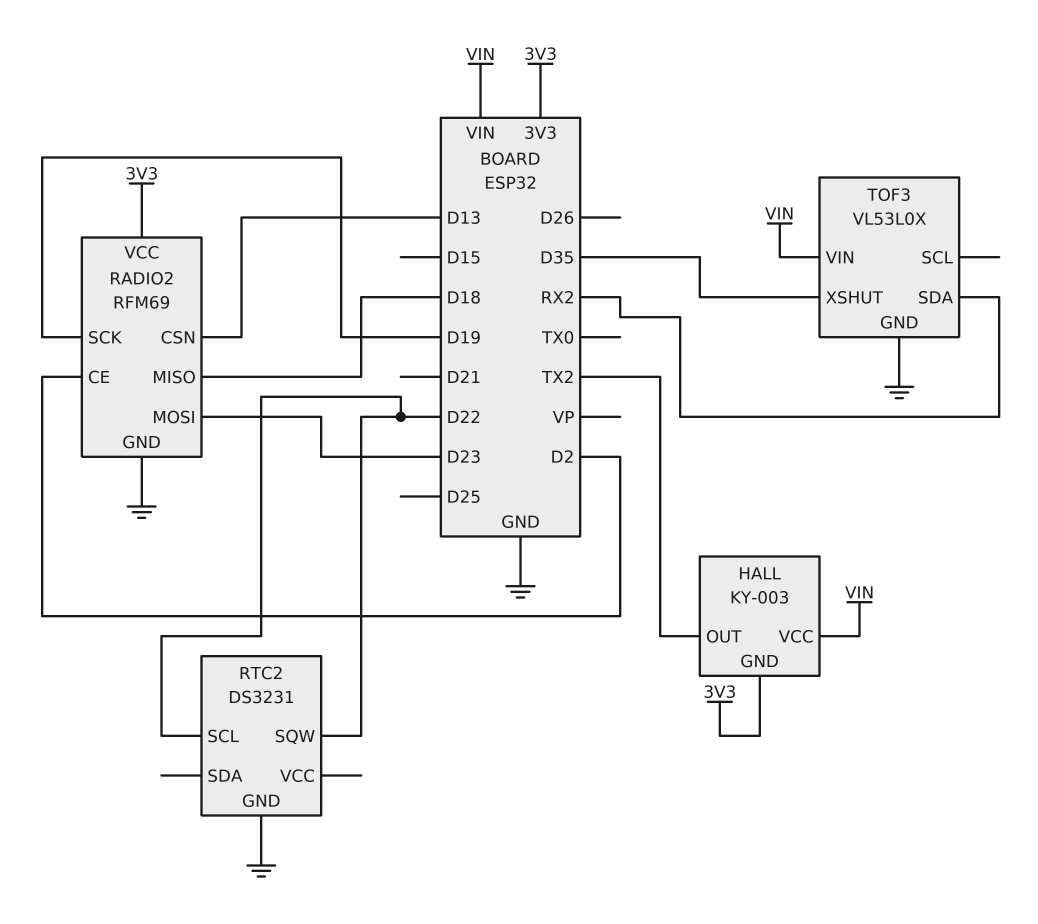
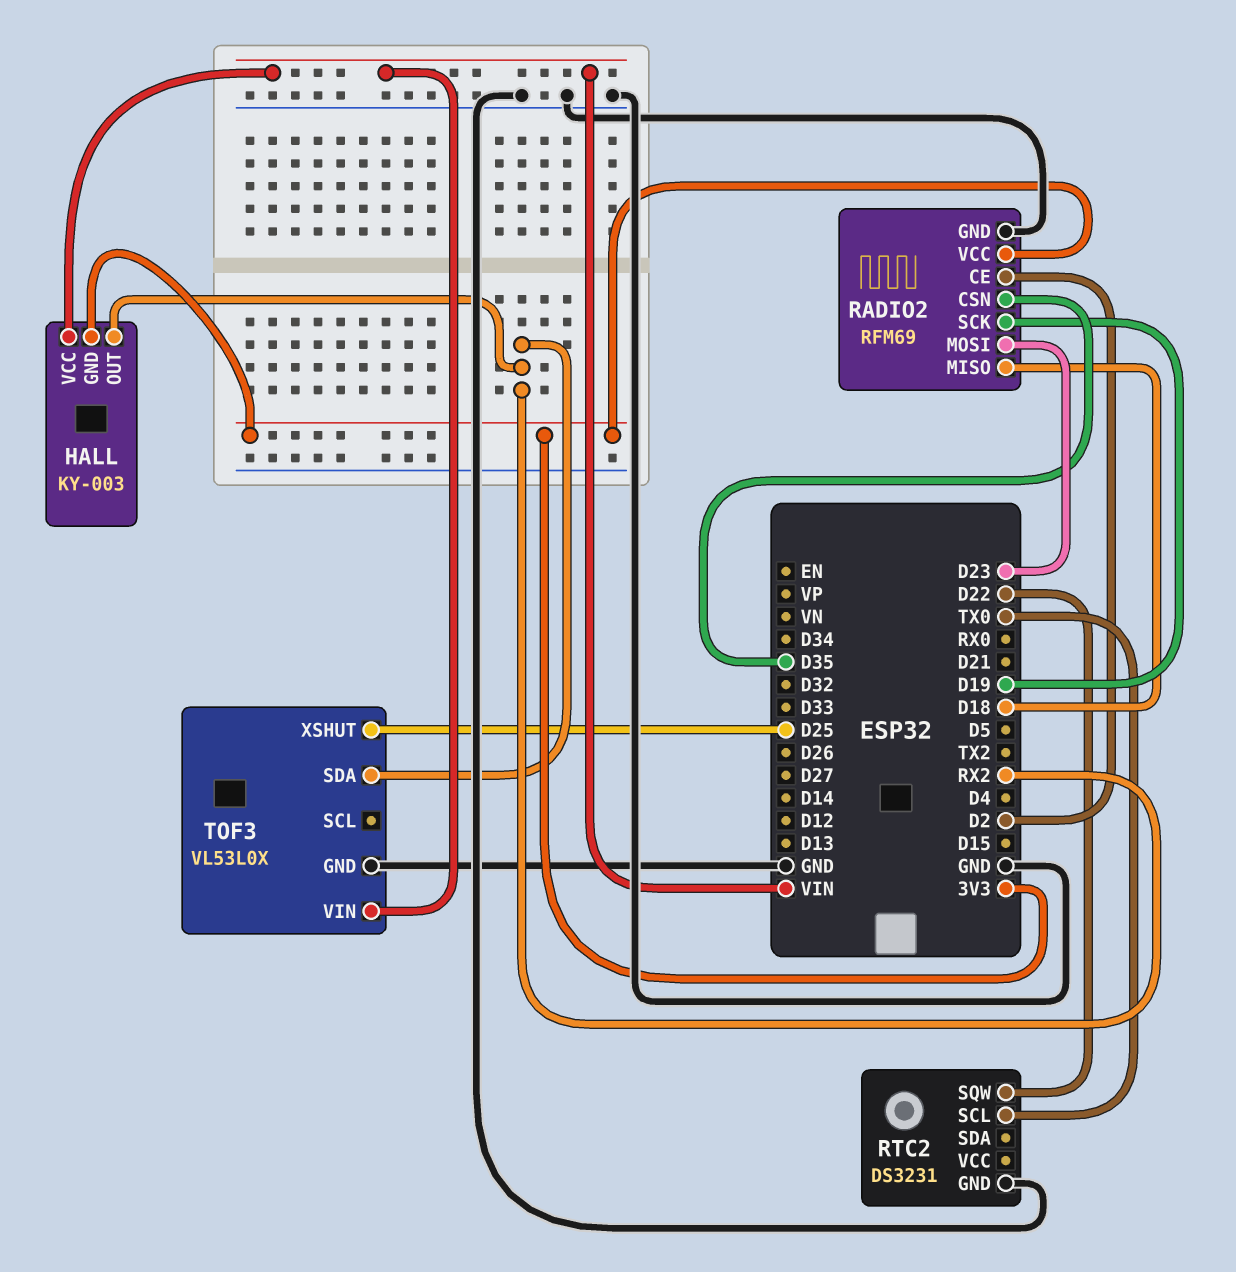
HALL pin OUT: TX2 -> RX2
RADIO2 pin CSN: D13 -> D35
RTC2 pin SCL: D22 -> TX0
TOF3 pin XSHUT: D35 -> D25

